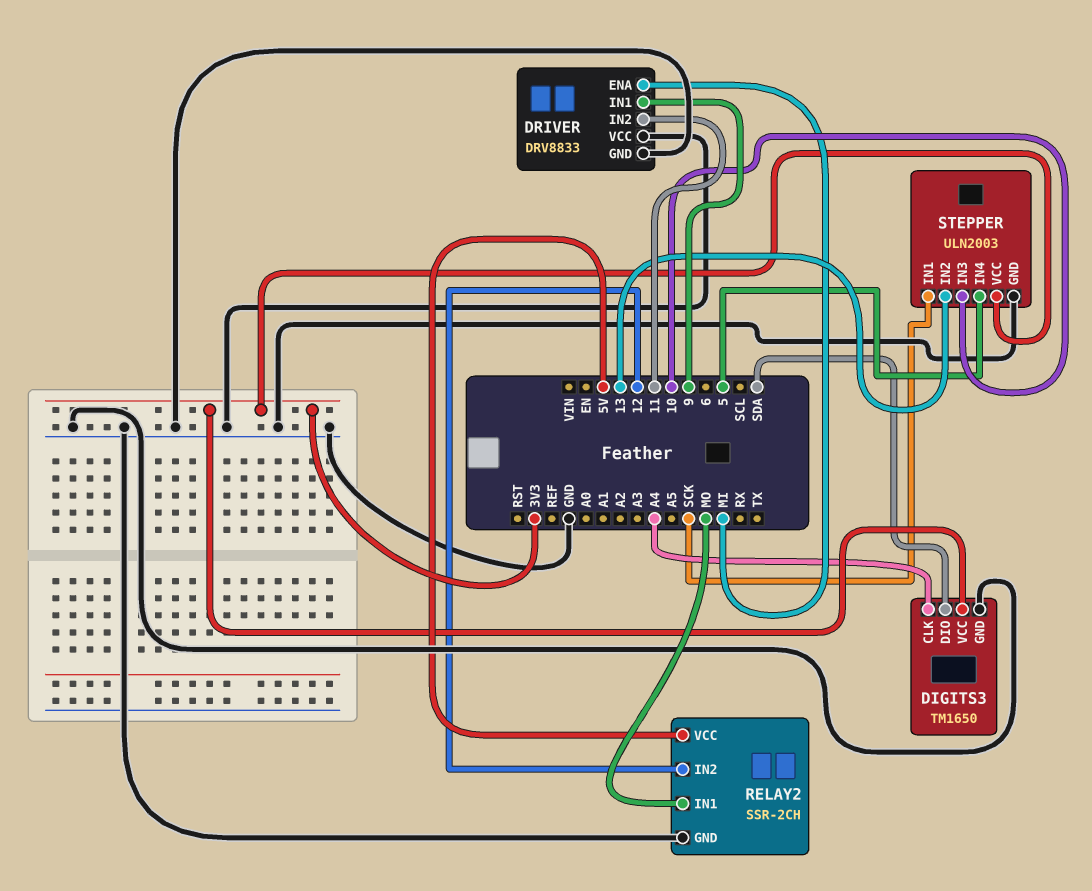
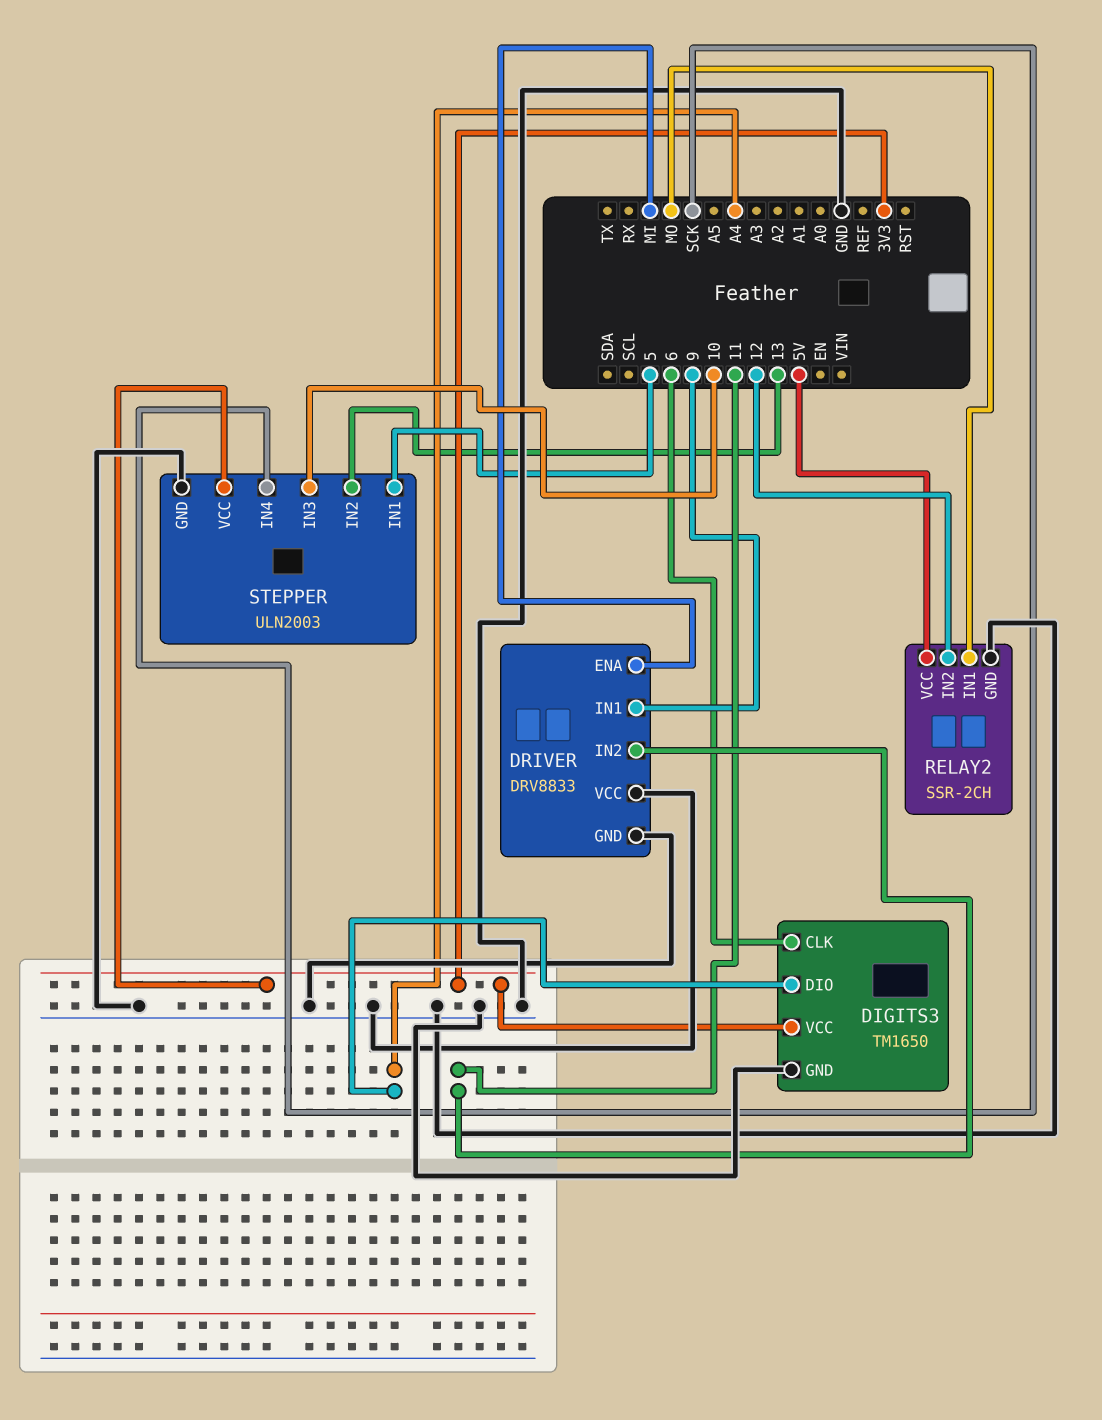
DIGITS3 pin CLK: A4 -> 6
DIGITS3 pin DIO: SDA -> A4
STEPPER pin IN1: SCK -> 5
STEPPER pin IN4: 5 -> SCK

